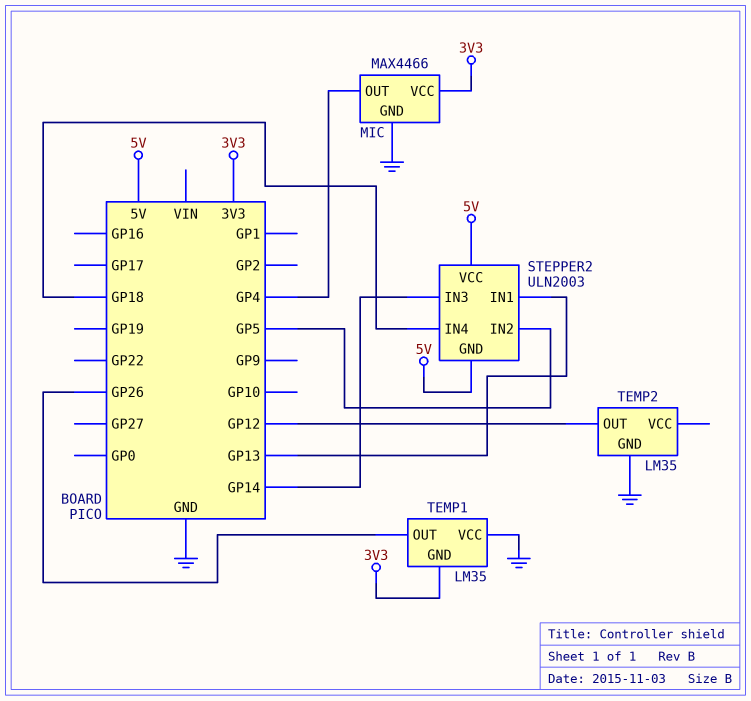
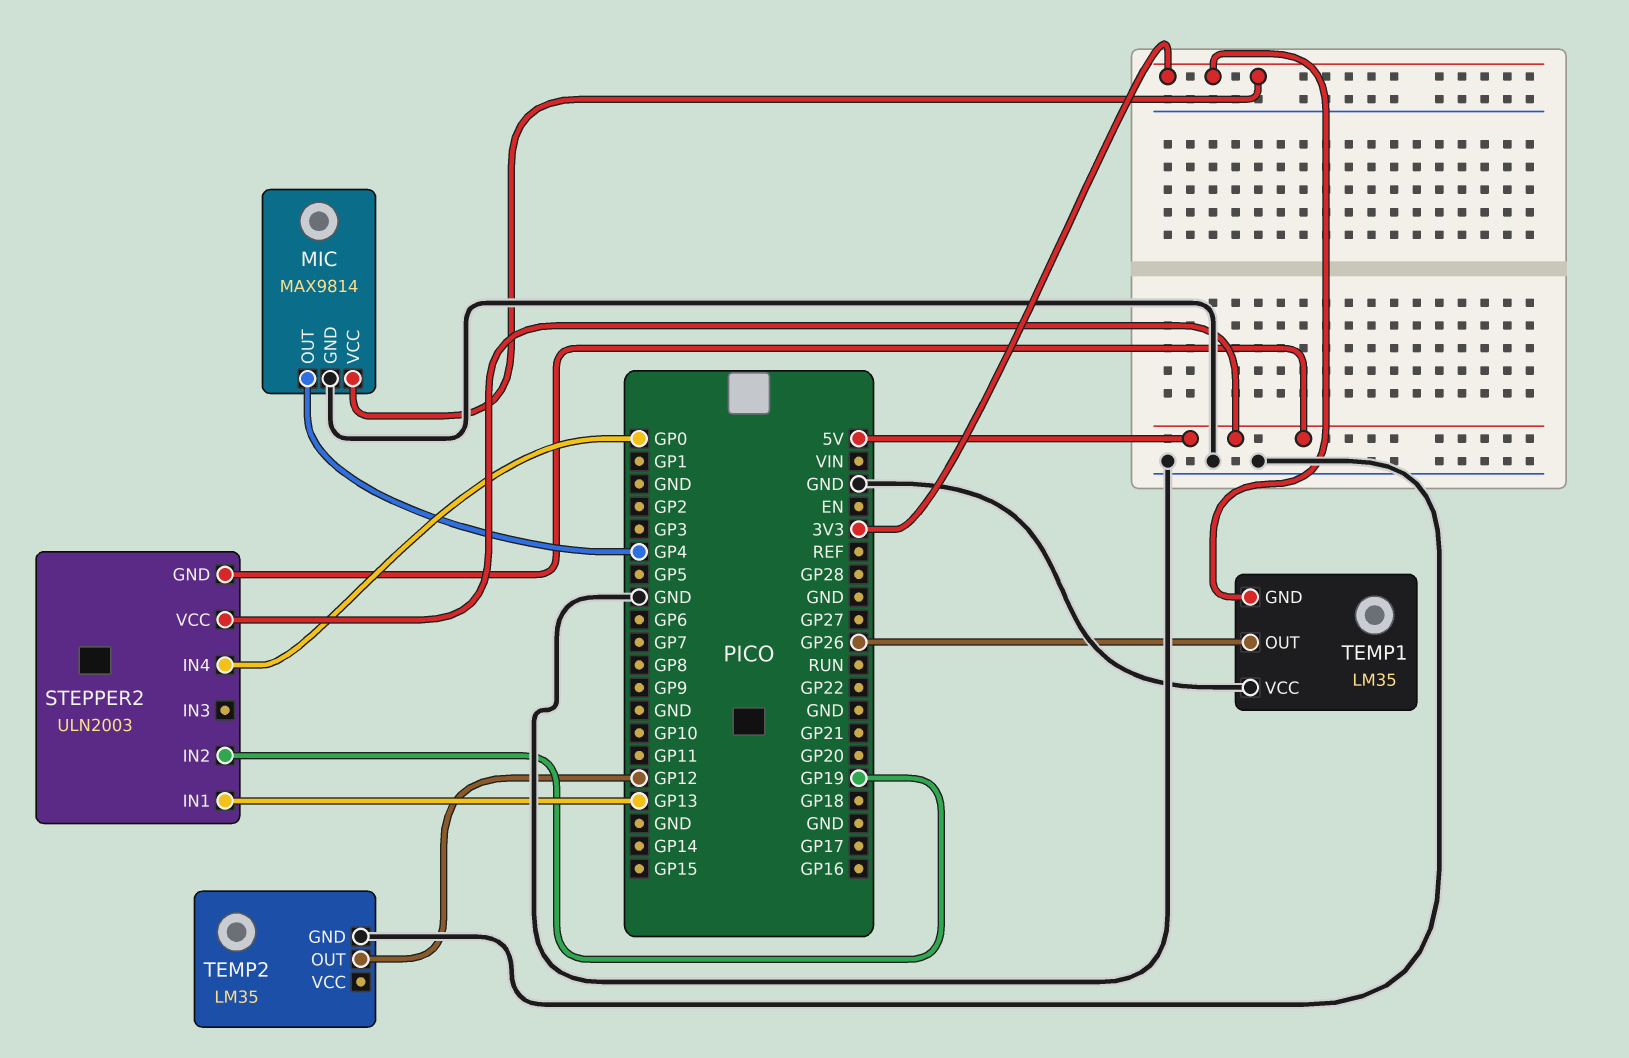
MIC: MAX4466 -> MAX9814
STEPPER2 pin IN2: GP5 -> GP19
STEPPER2 pin IN3: GP14 -> none
STEPPER2 pin IN4: GP18 -> GP0

